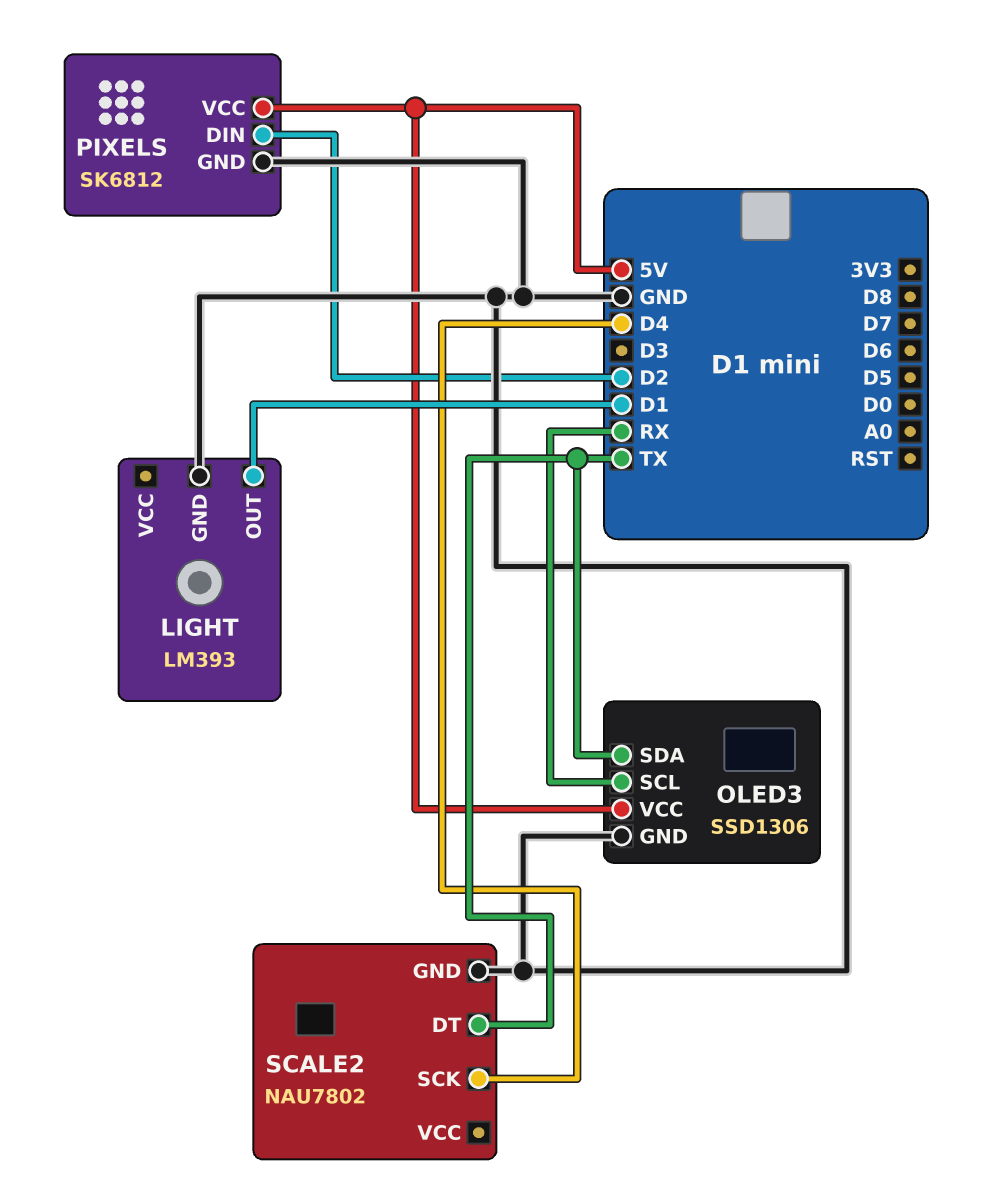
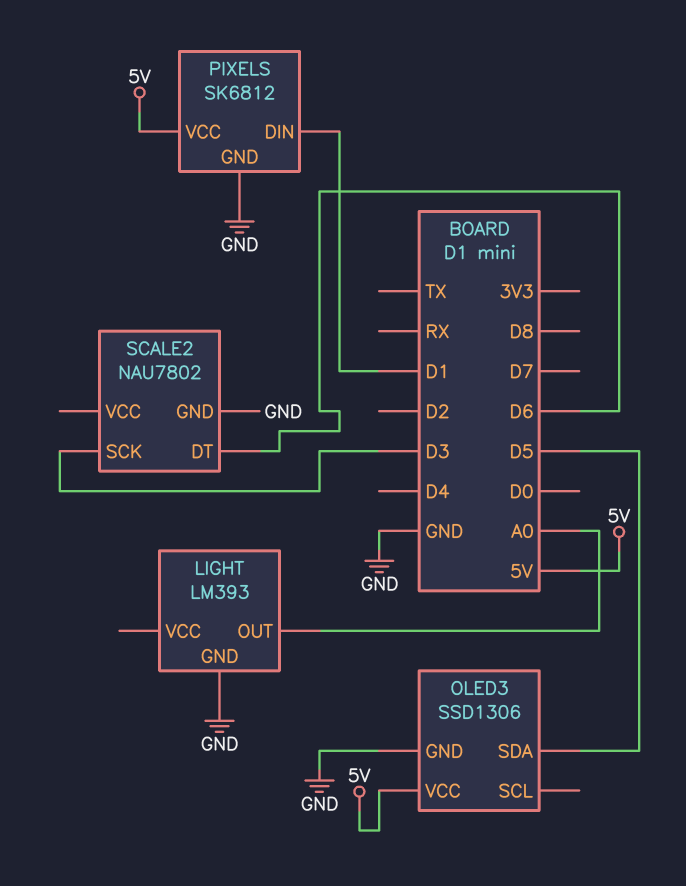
LIGHT pin OUT: D1 -> A0
OLED3 pin SCL: RX -> none
OLED3 pin SDA: TX -> D5
PIXELS pin DIN: D2 -> D1
SCALE2 pin DT: TX -> D6
SCALE2 pin SCK: D4 -> D3

